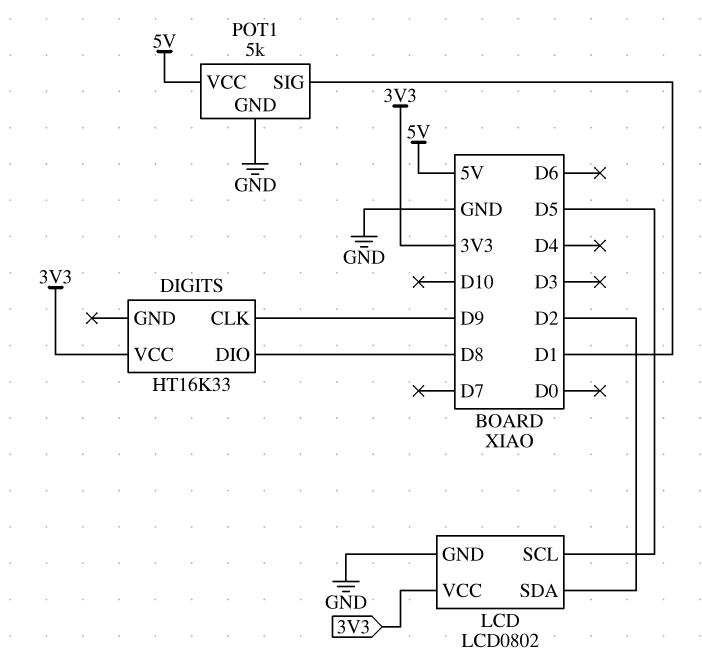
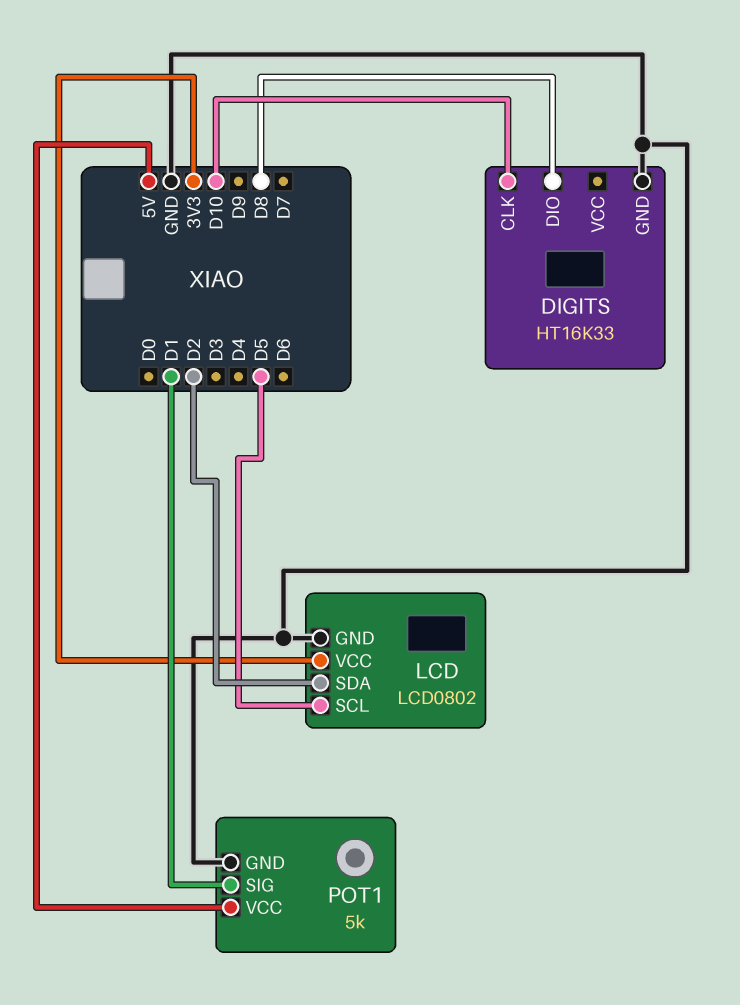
DIGITS pin CLK: D9 -> D10
DIGITS pin GND: none -> GND
DIGITS pin VCC: 3V3 -> none

